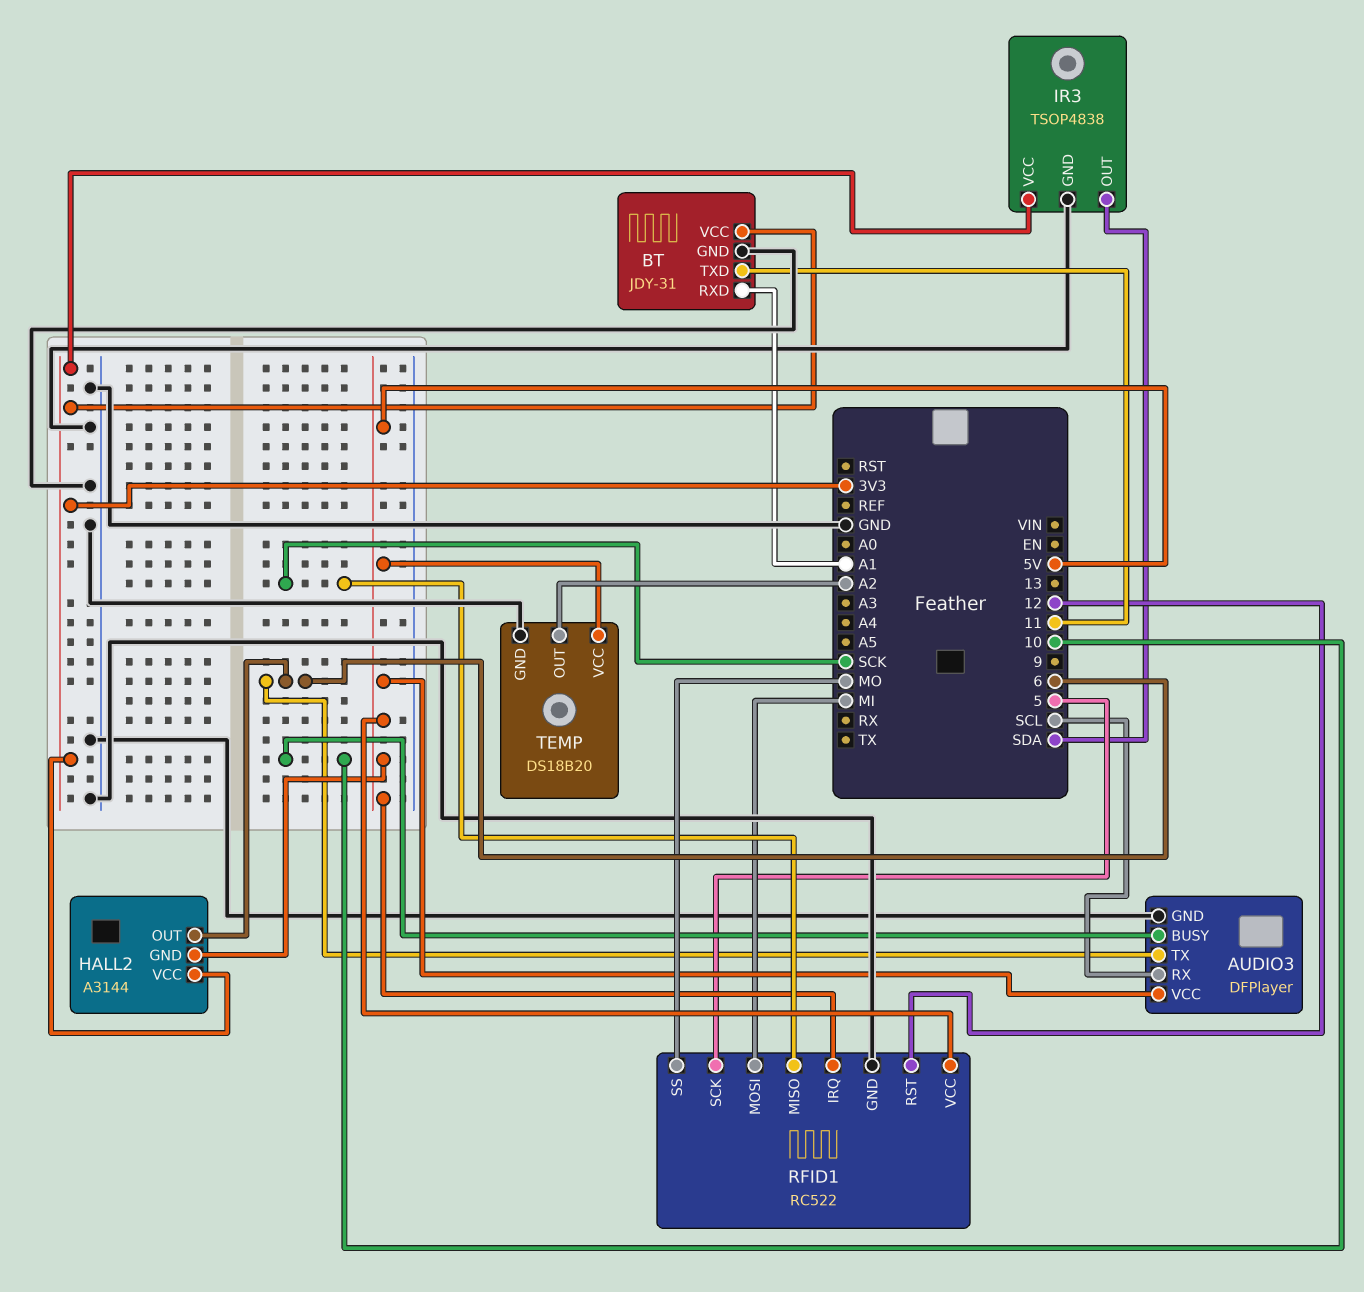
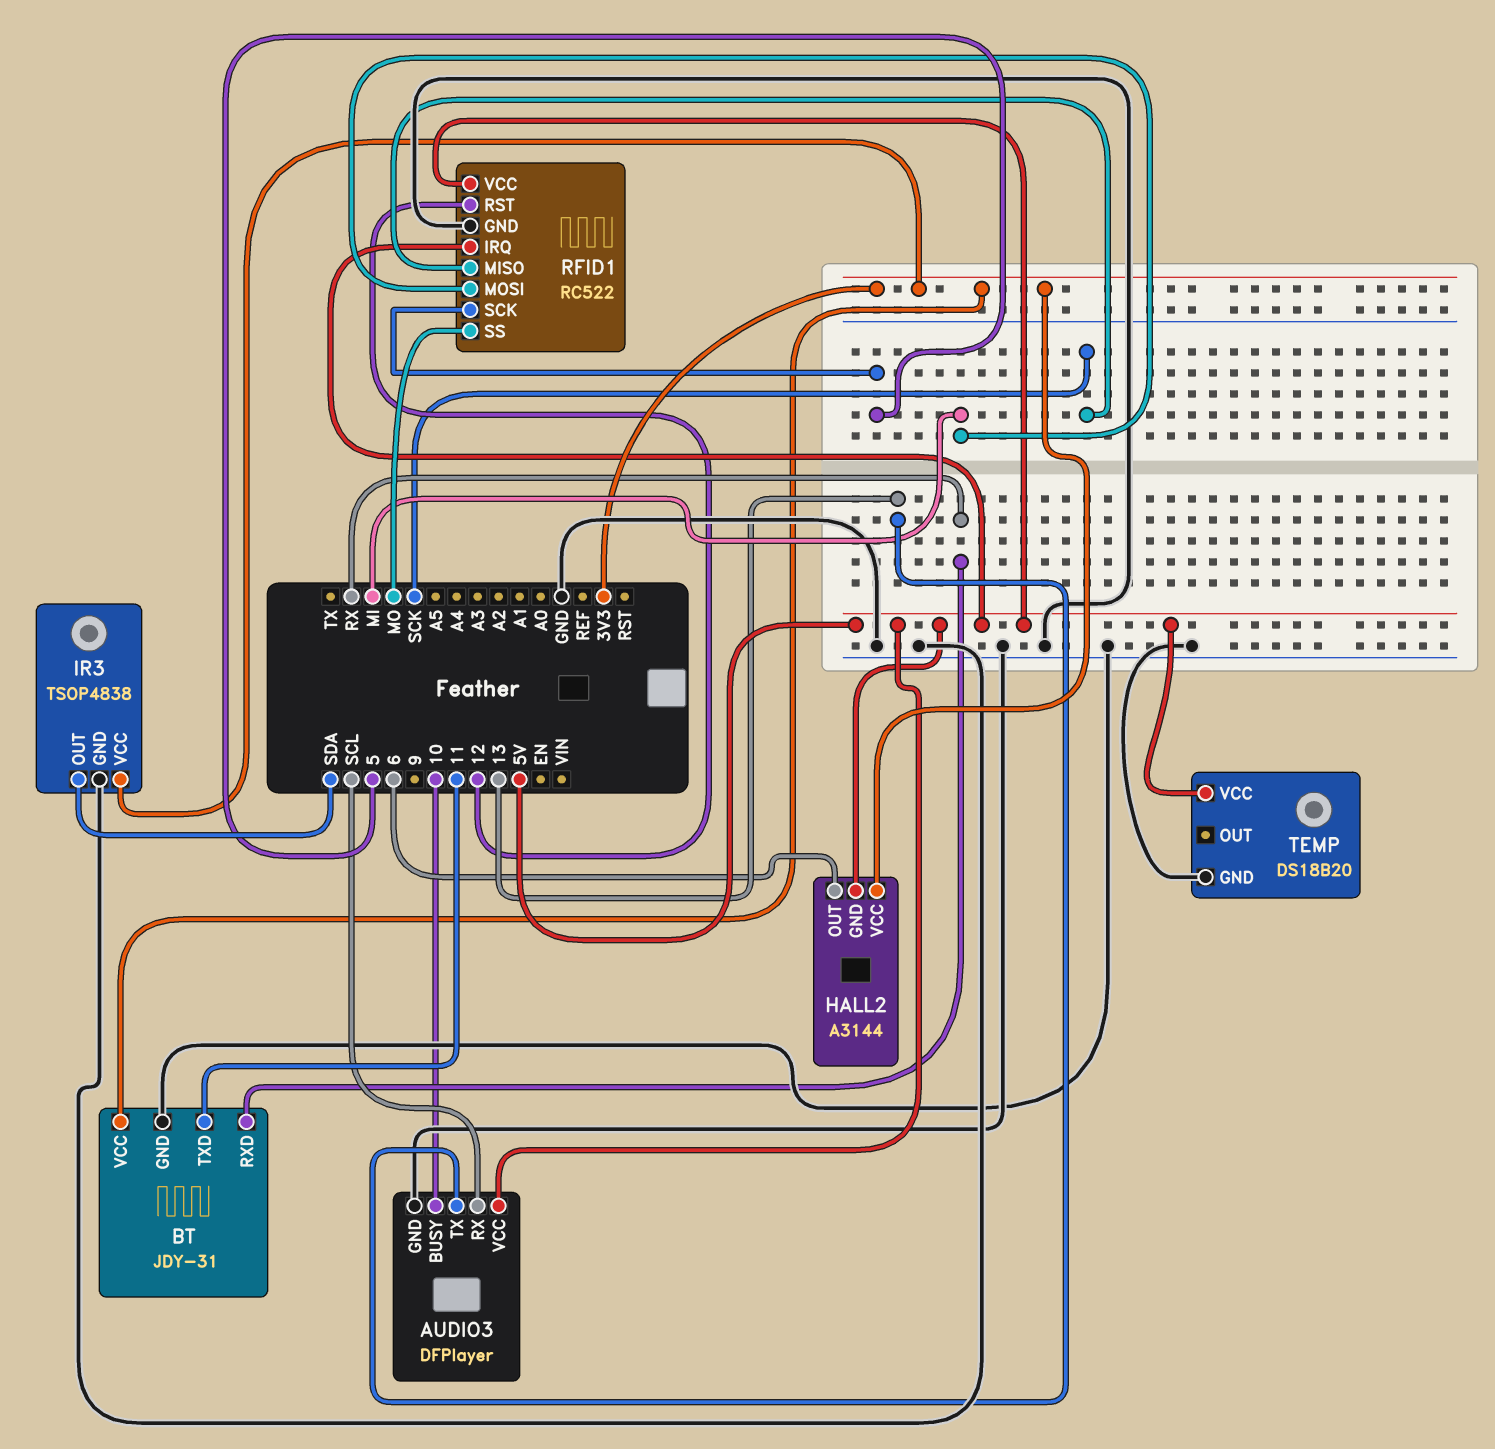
AUDIO3 pin TX: 6 -> 13
BT pin RXD: A1 -> RX
TEMP pin OUT: A2 -> none

